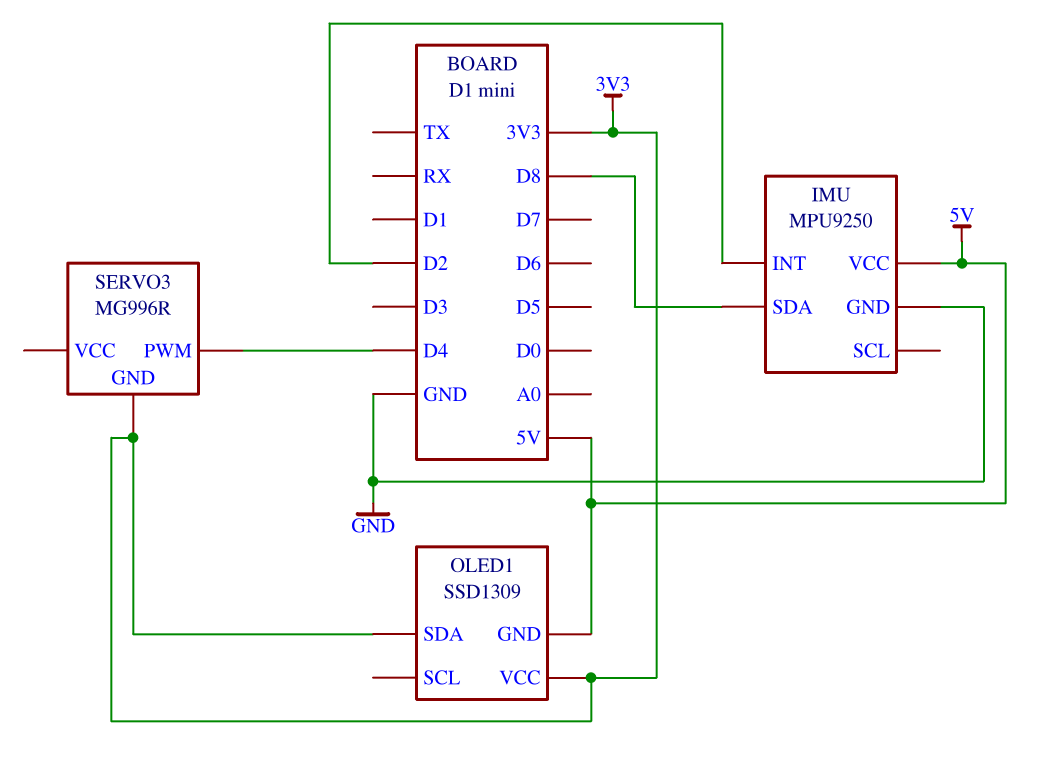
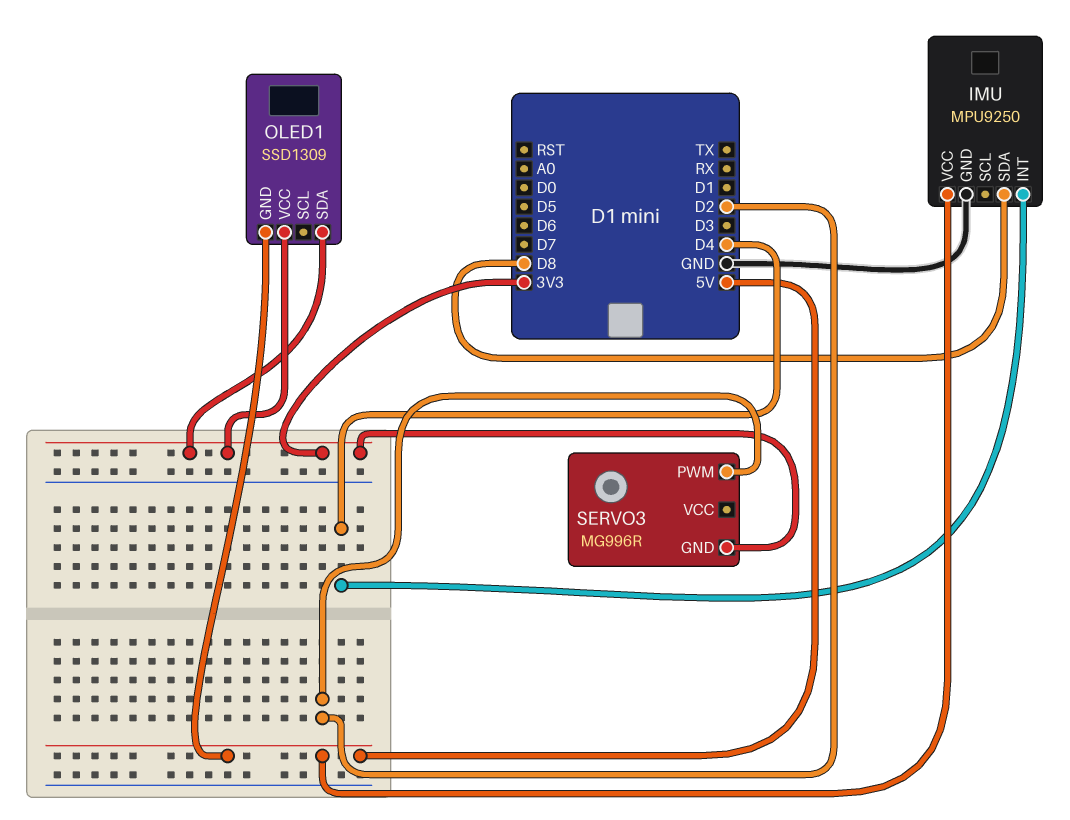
IMU pin INT: D2 -> D4
SERVO3 pin PWM: D4 -> D2

